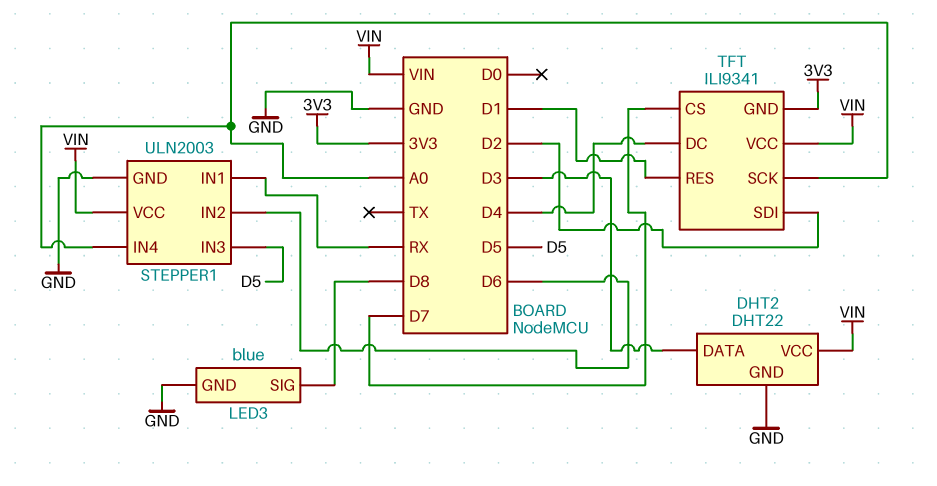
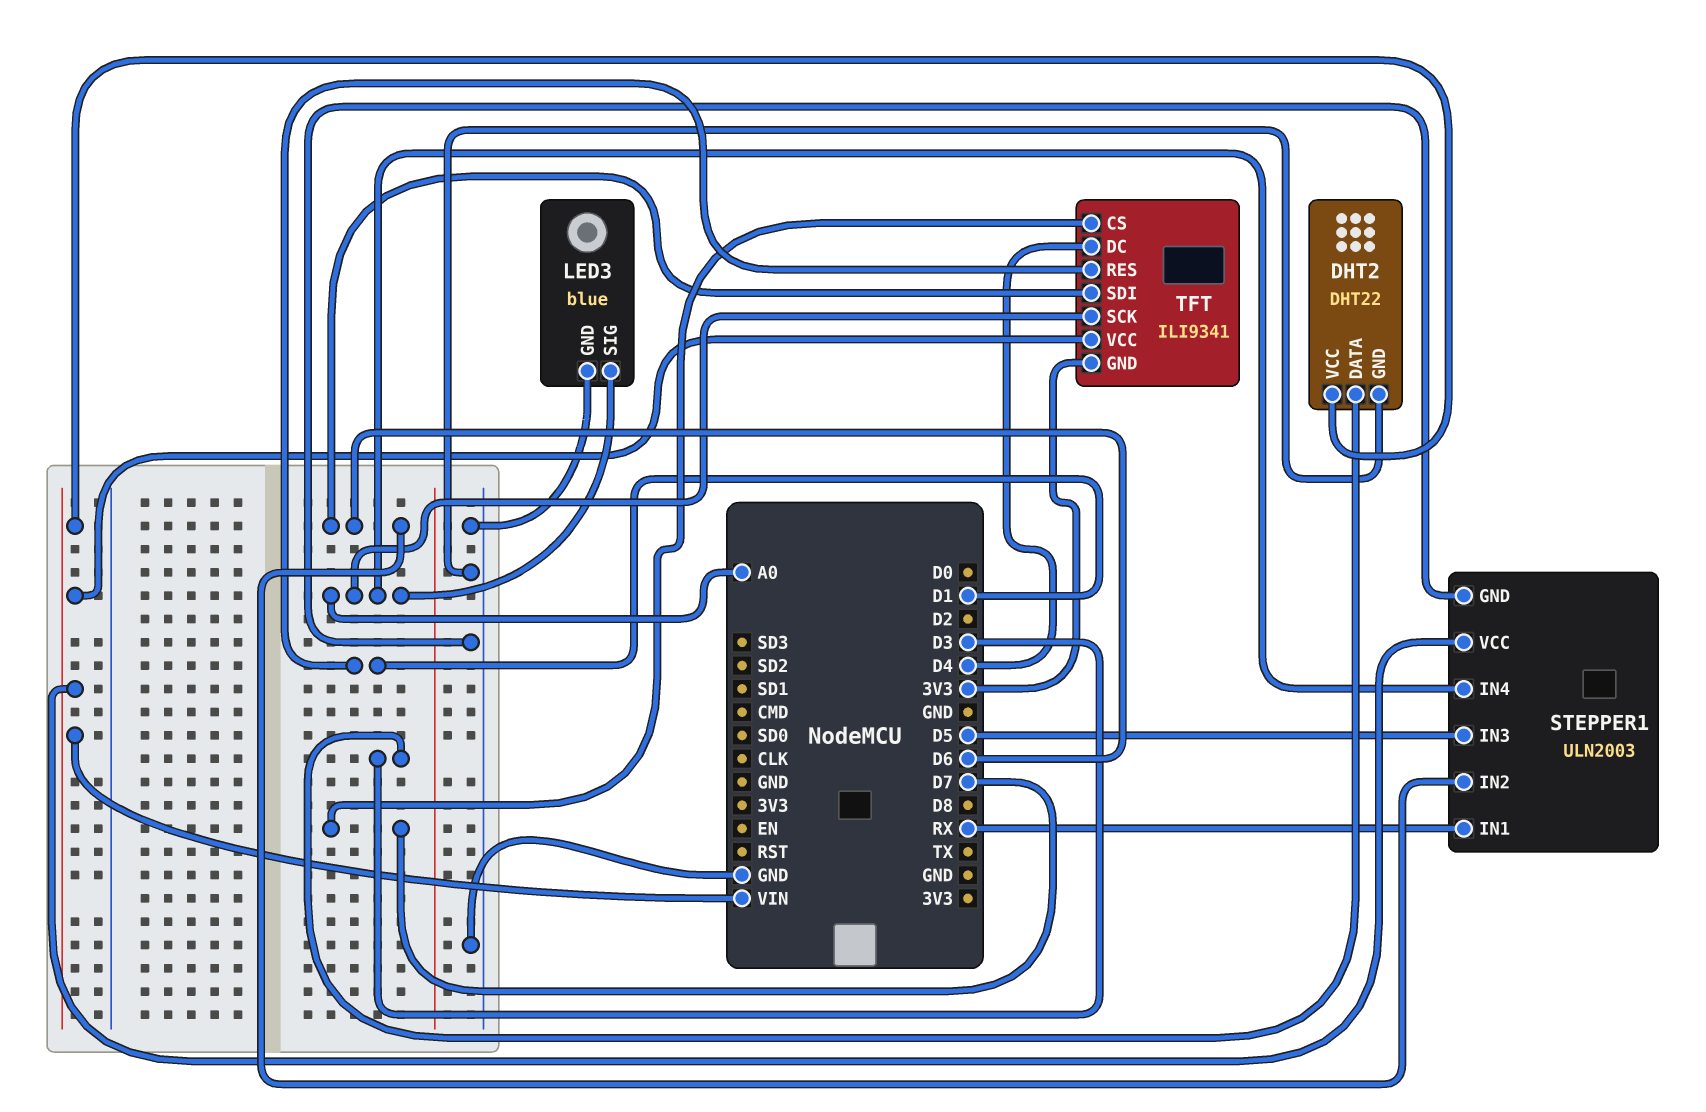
LED3 pin SIG: D8 -> A0
TFT pin SDI: D2 -> D6

